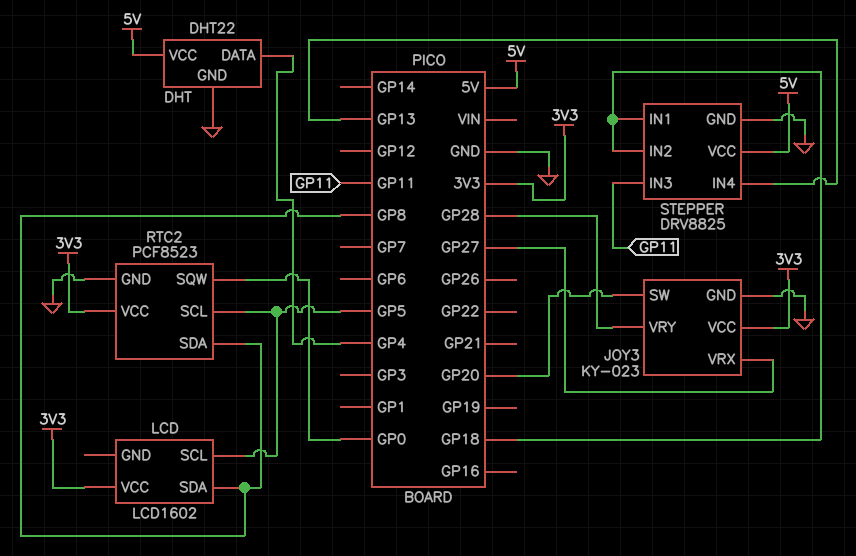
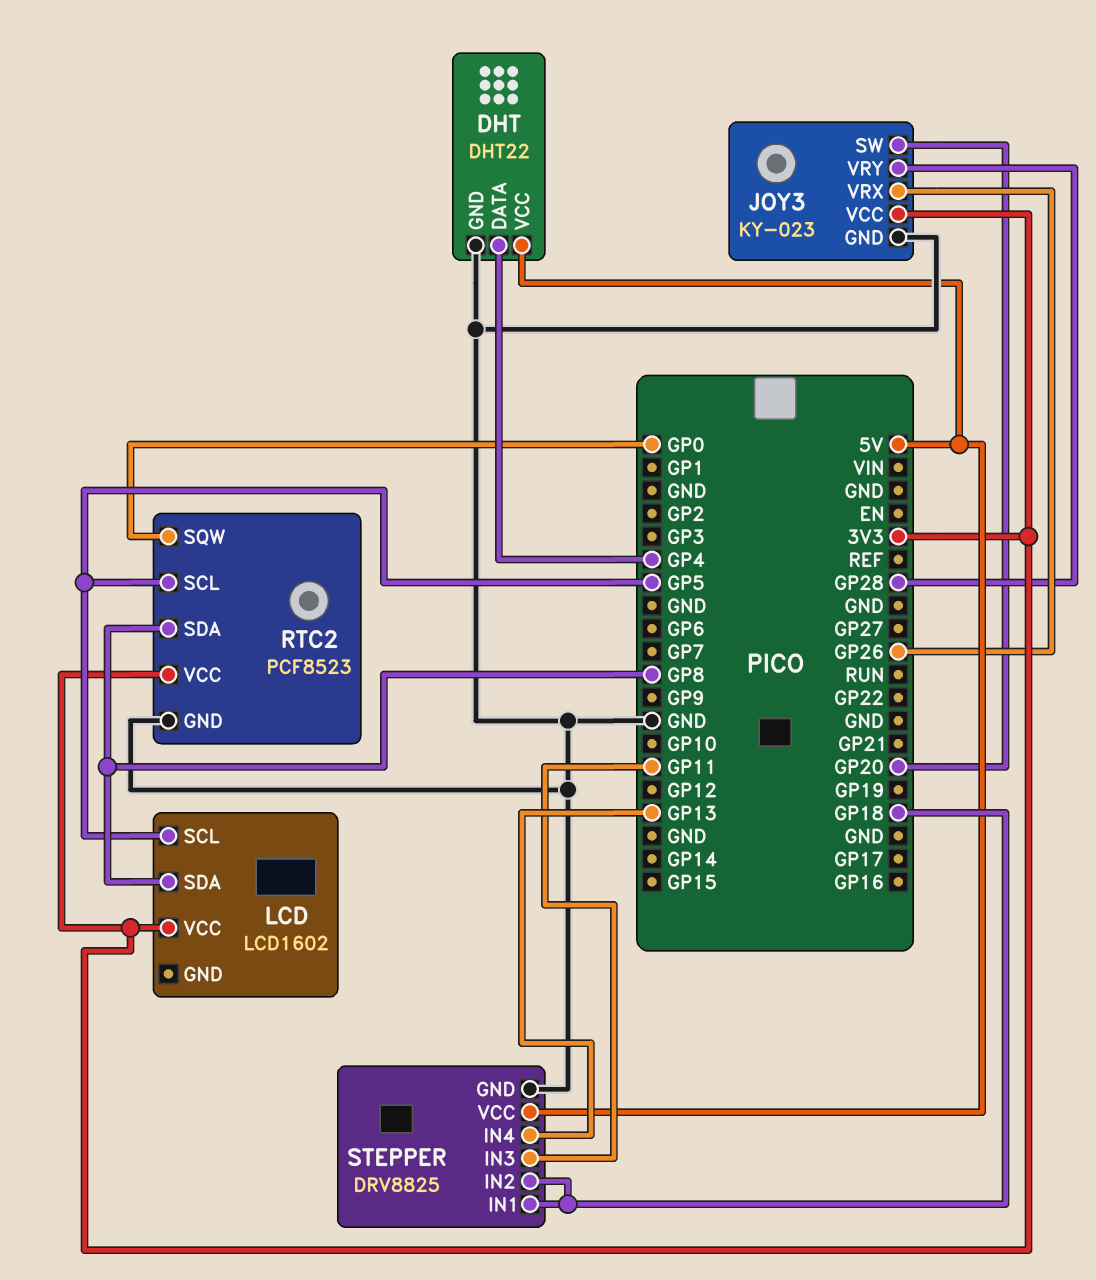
JOY3 pin VRX: GP27 -> GP26

